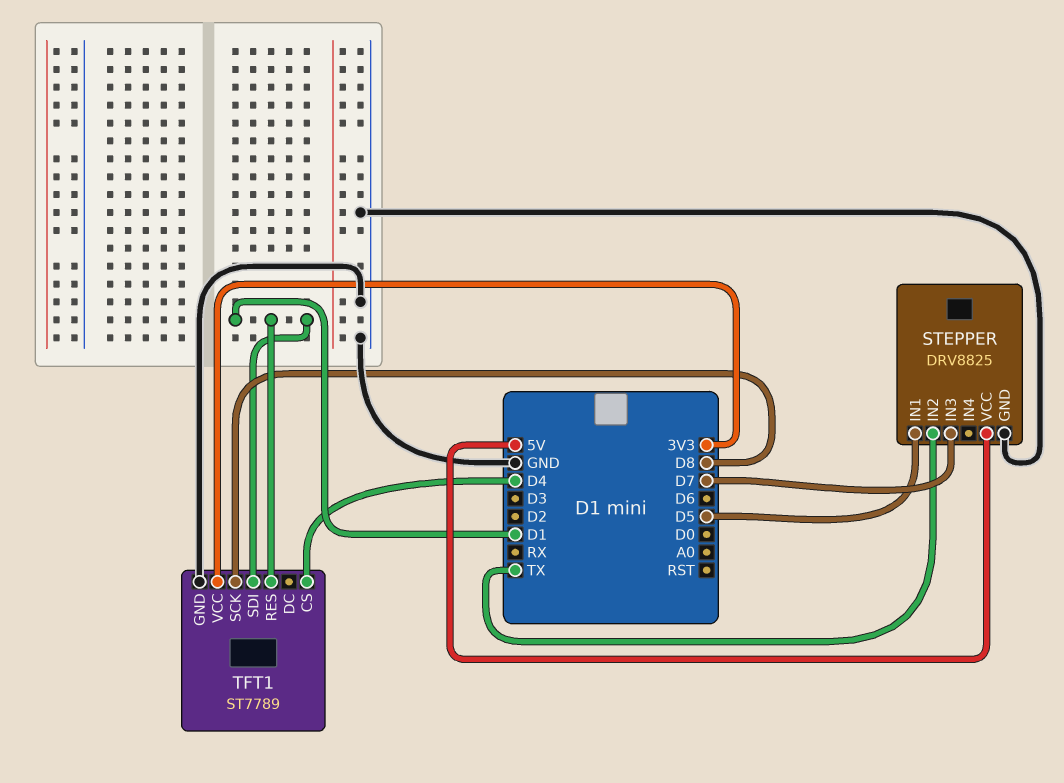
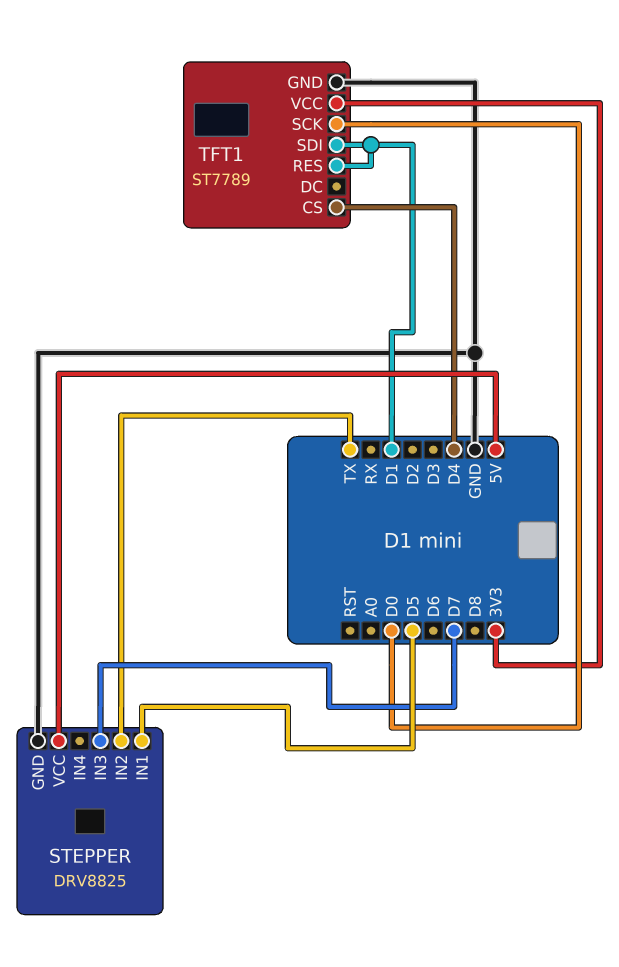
TFT1 pin SCK: D8 -> D0

